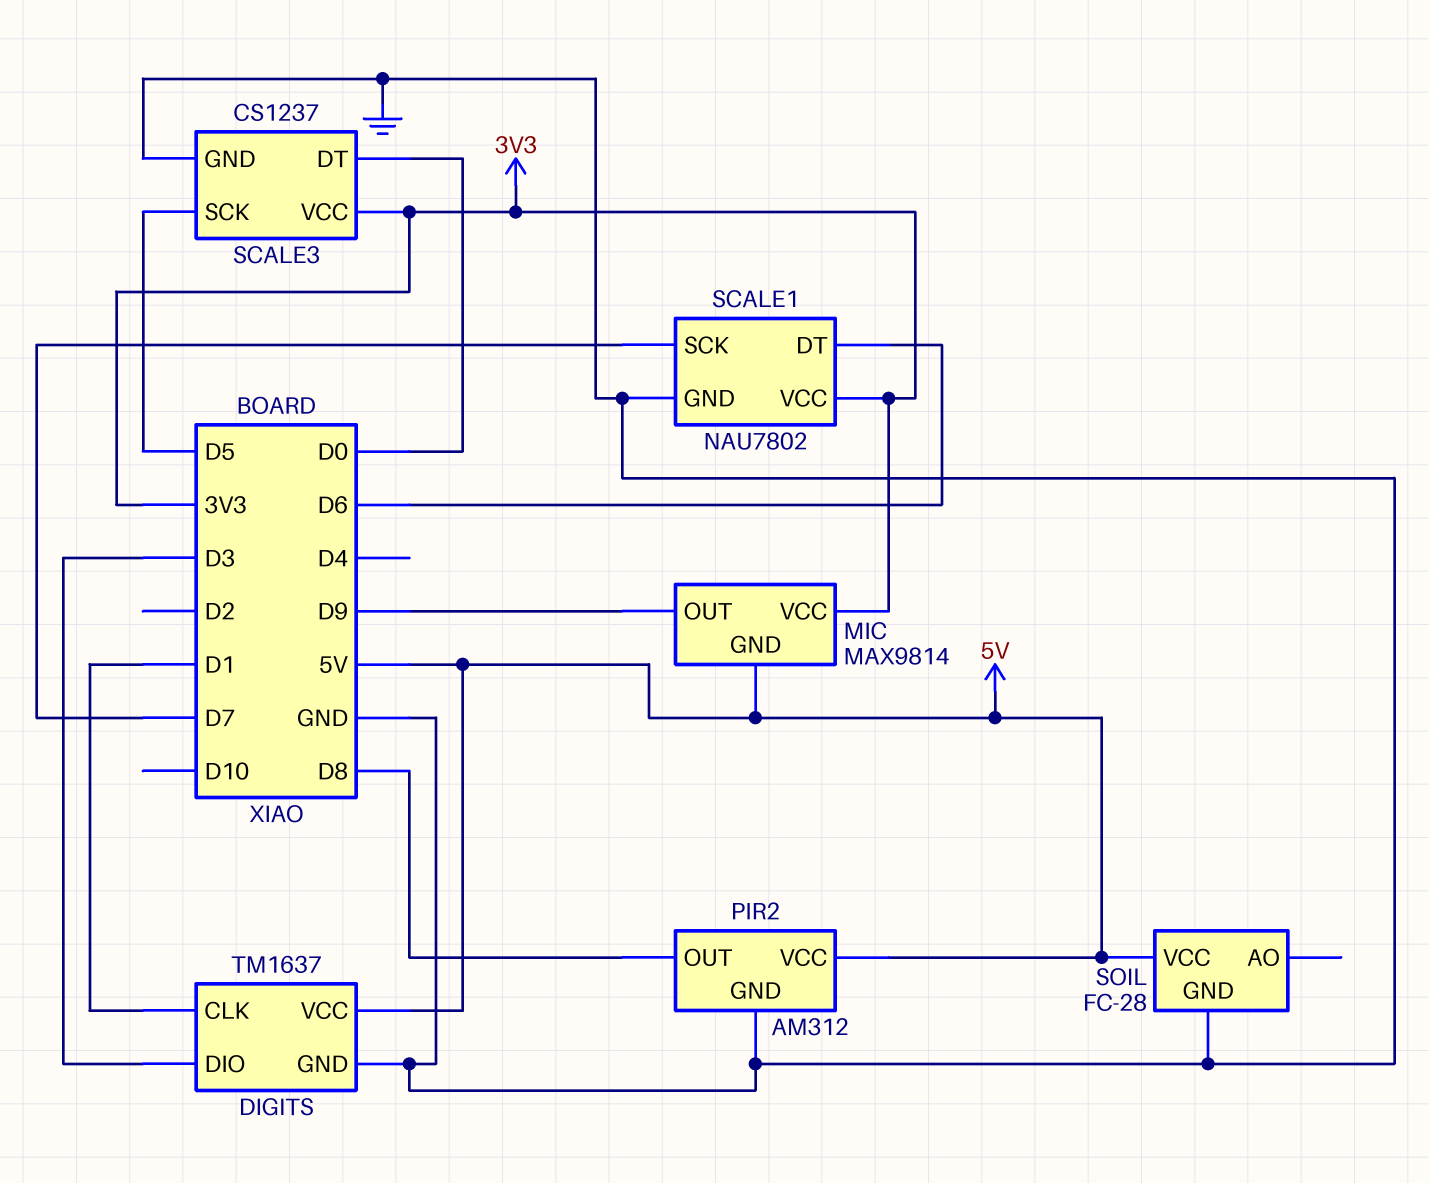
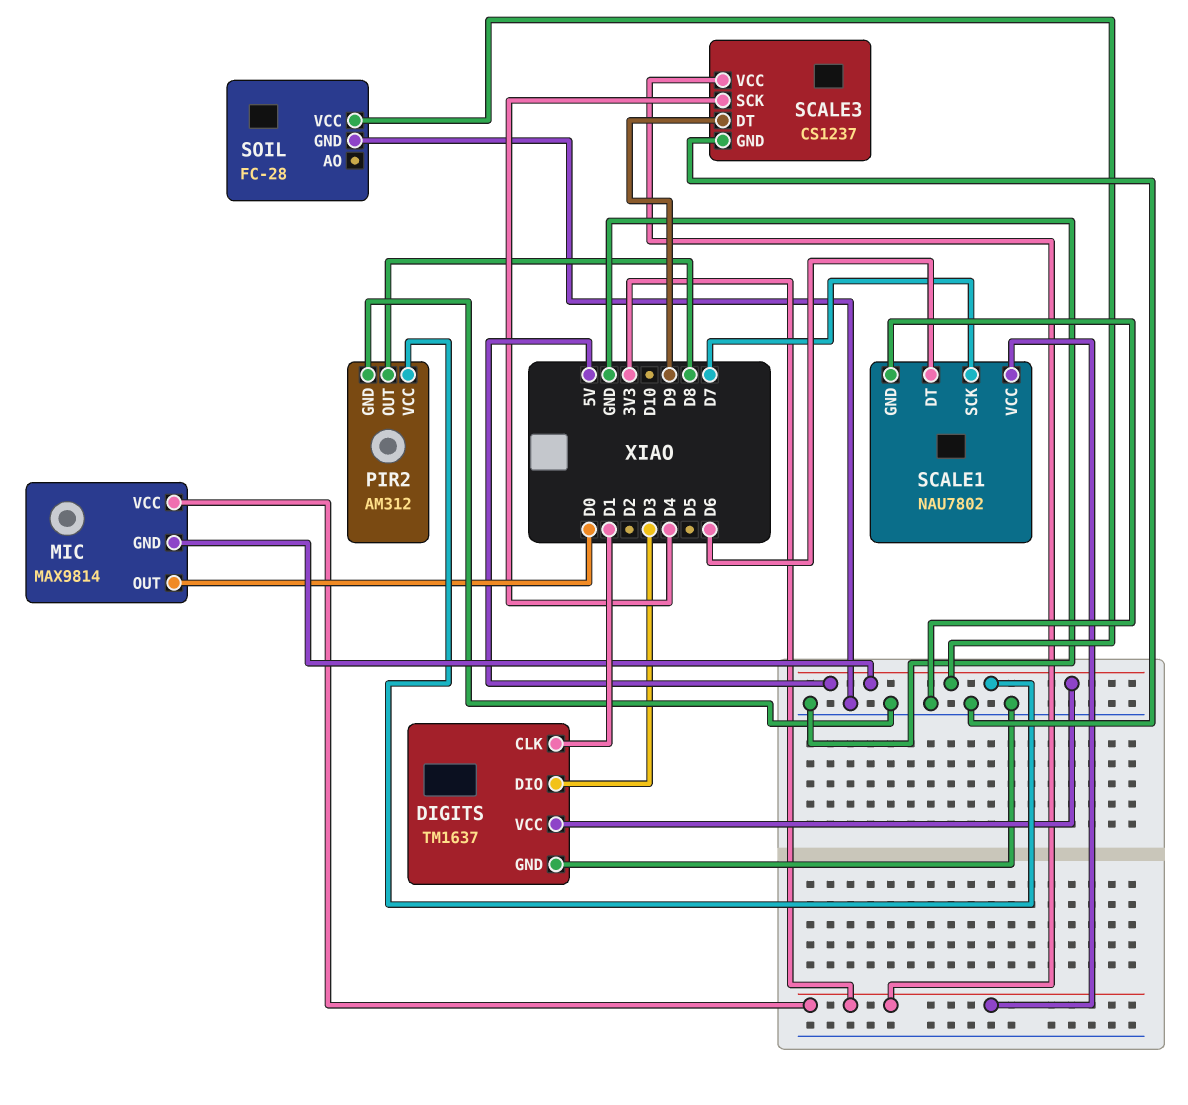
MIC pin OUT: D9 -> D0
SCALE3 pin DT: D0 -> D9
SCALE3 pin SCK: D5 -> D4

